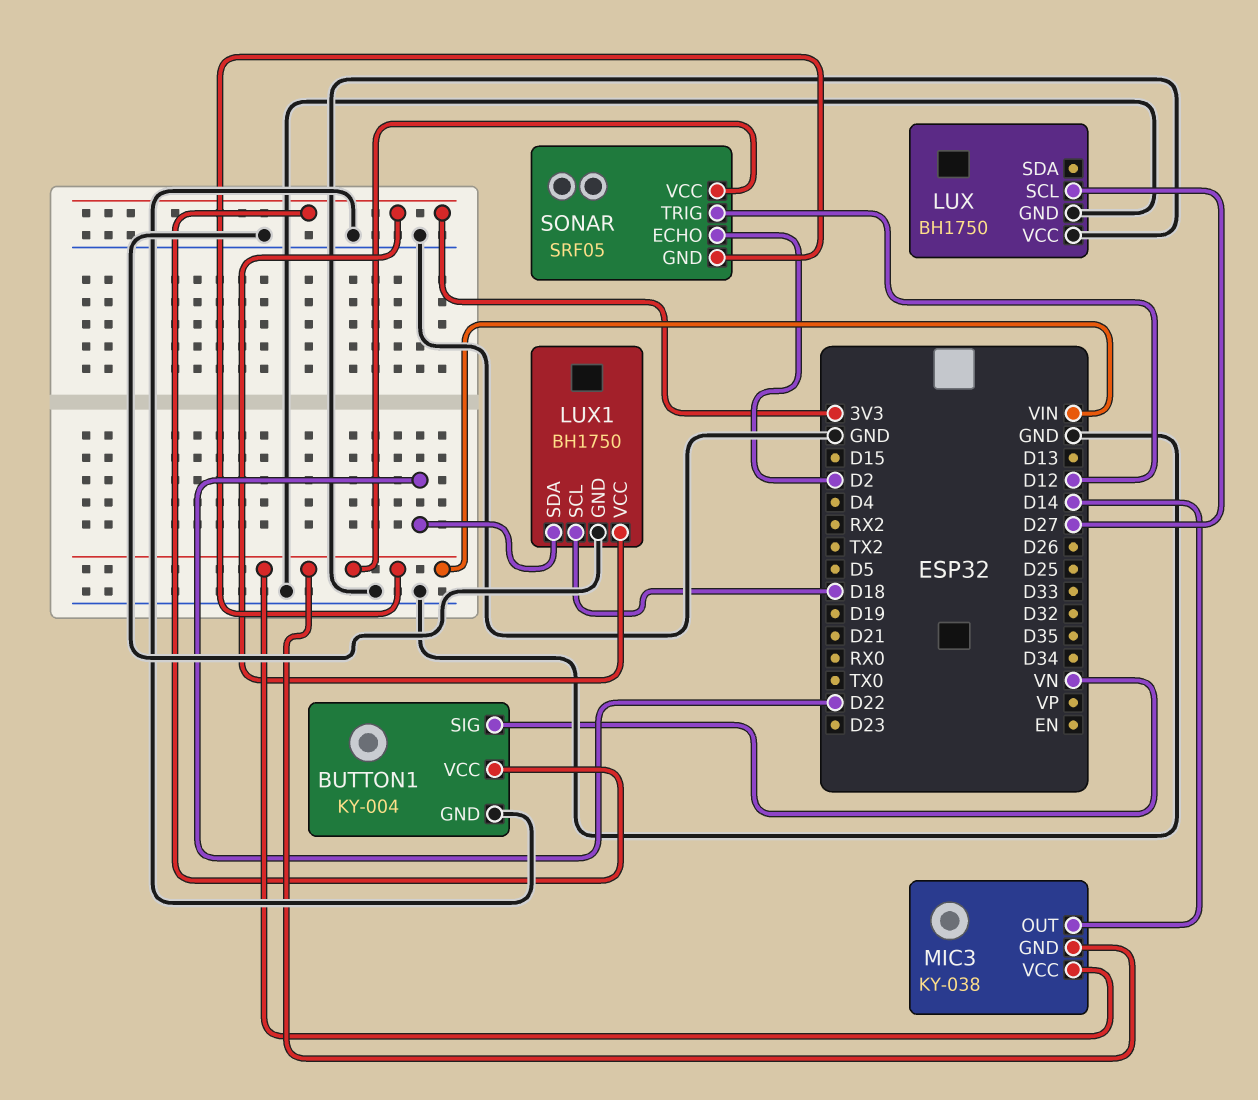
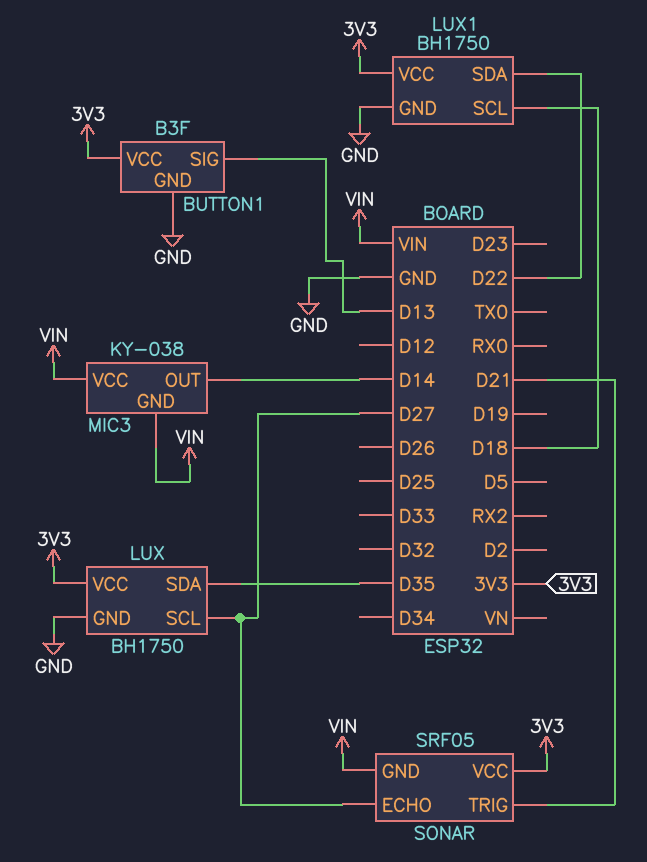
BUTTON1: KY-004 -> B3F
BUTTON1 pin SIG: VN -> D13
LUX pin SDA: none -> D35
LUX pin VCC: GND -> 3V3
SONAR pin ECHO: D2 -> D27
SONAR pin TRIG: D12 -> D21
SONAR pin VCC: VIN -> 3V3

